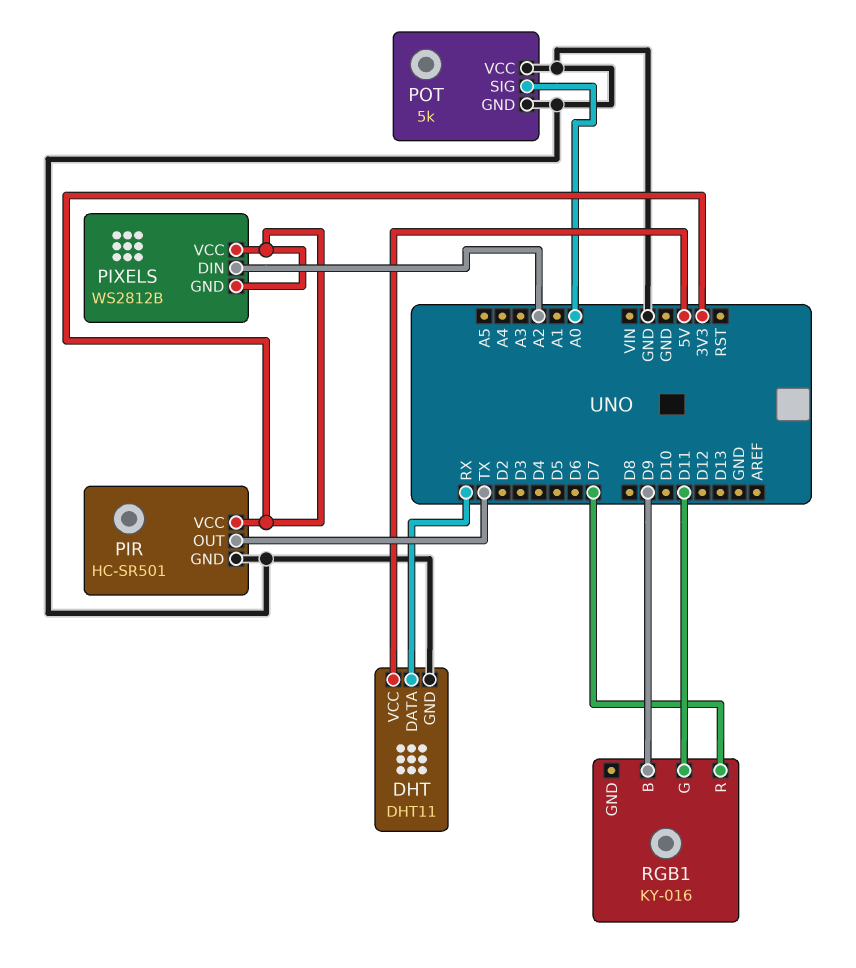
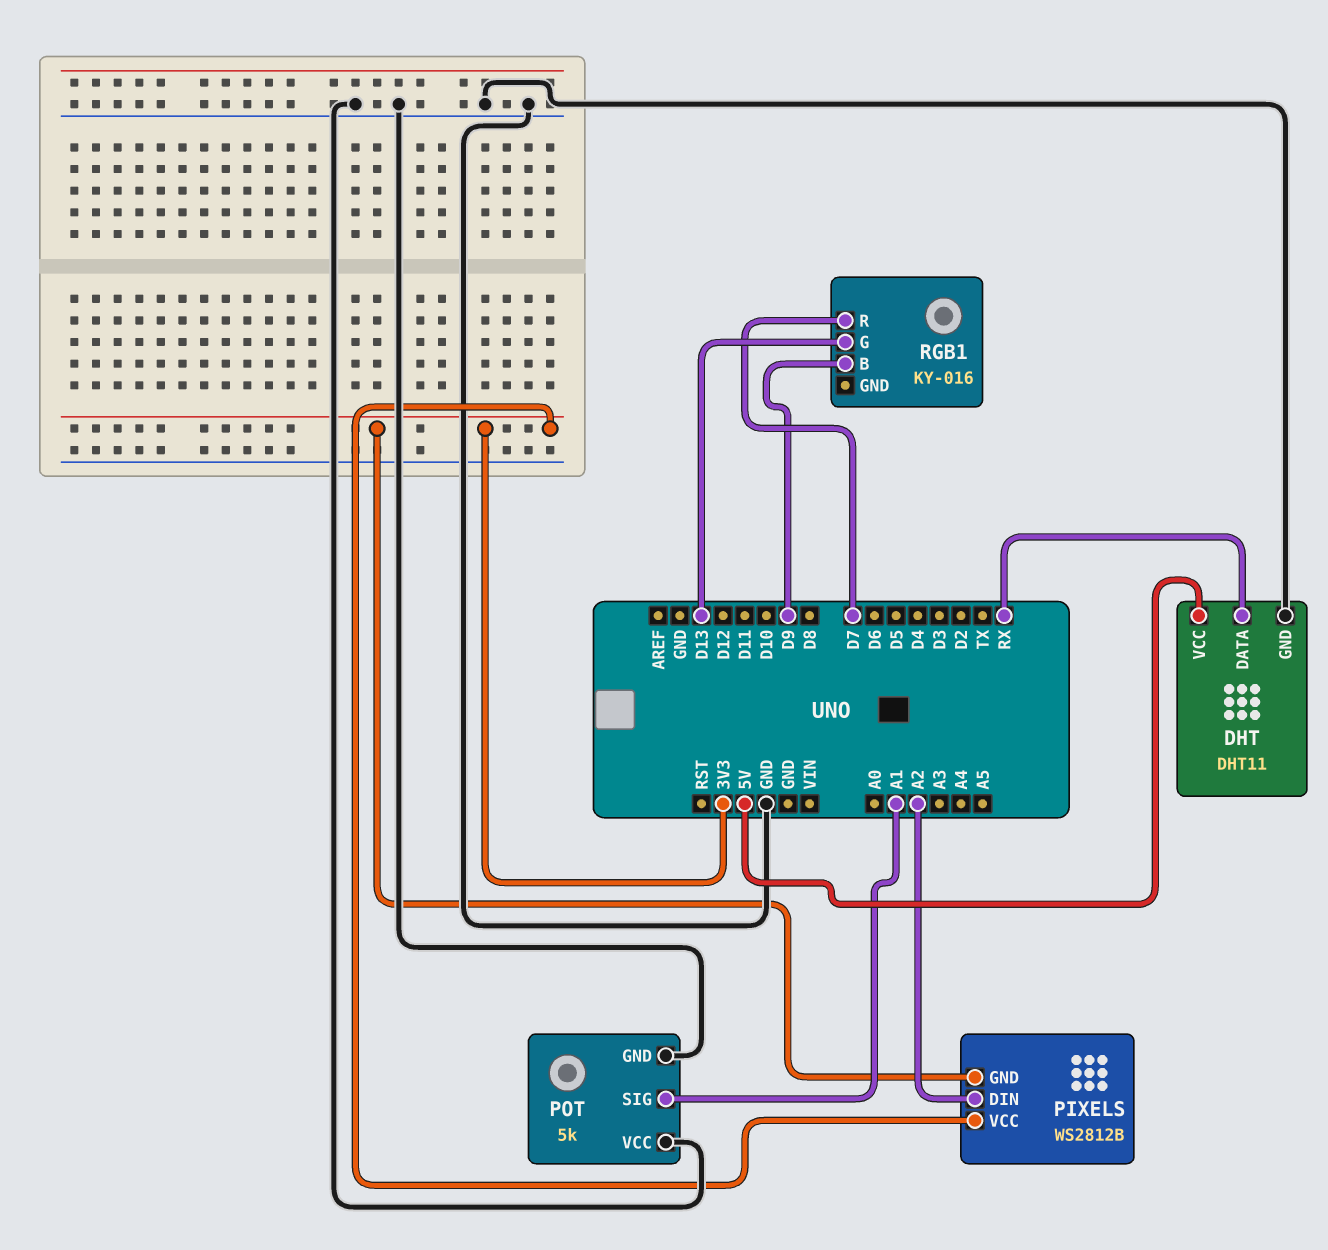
PIR: HC-SR501 -> none
PIR pin GND: GND -> none
PIR pin OUT: TX -> none
PIR pin VCC: 3V3 -> none
POT pin SIG: A0 -> A1
RGB1 pin G: D11 -> D13

